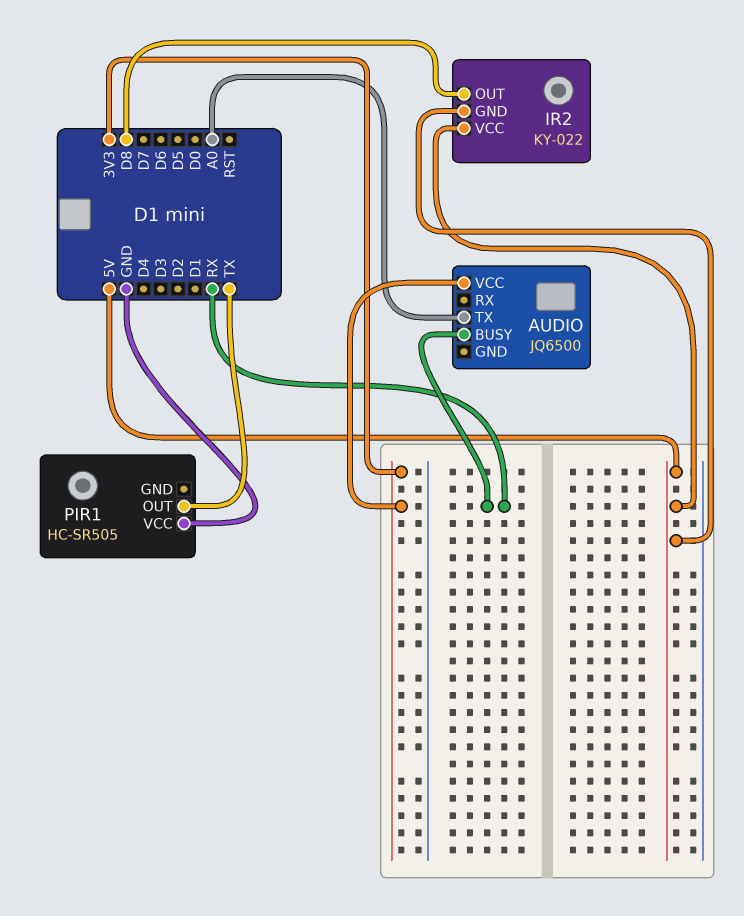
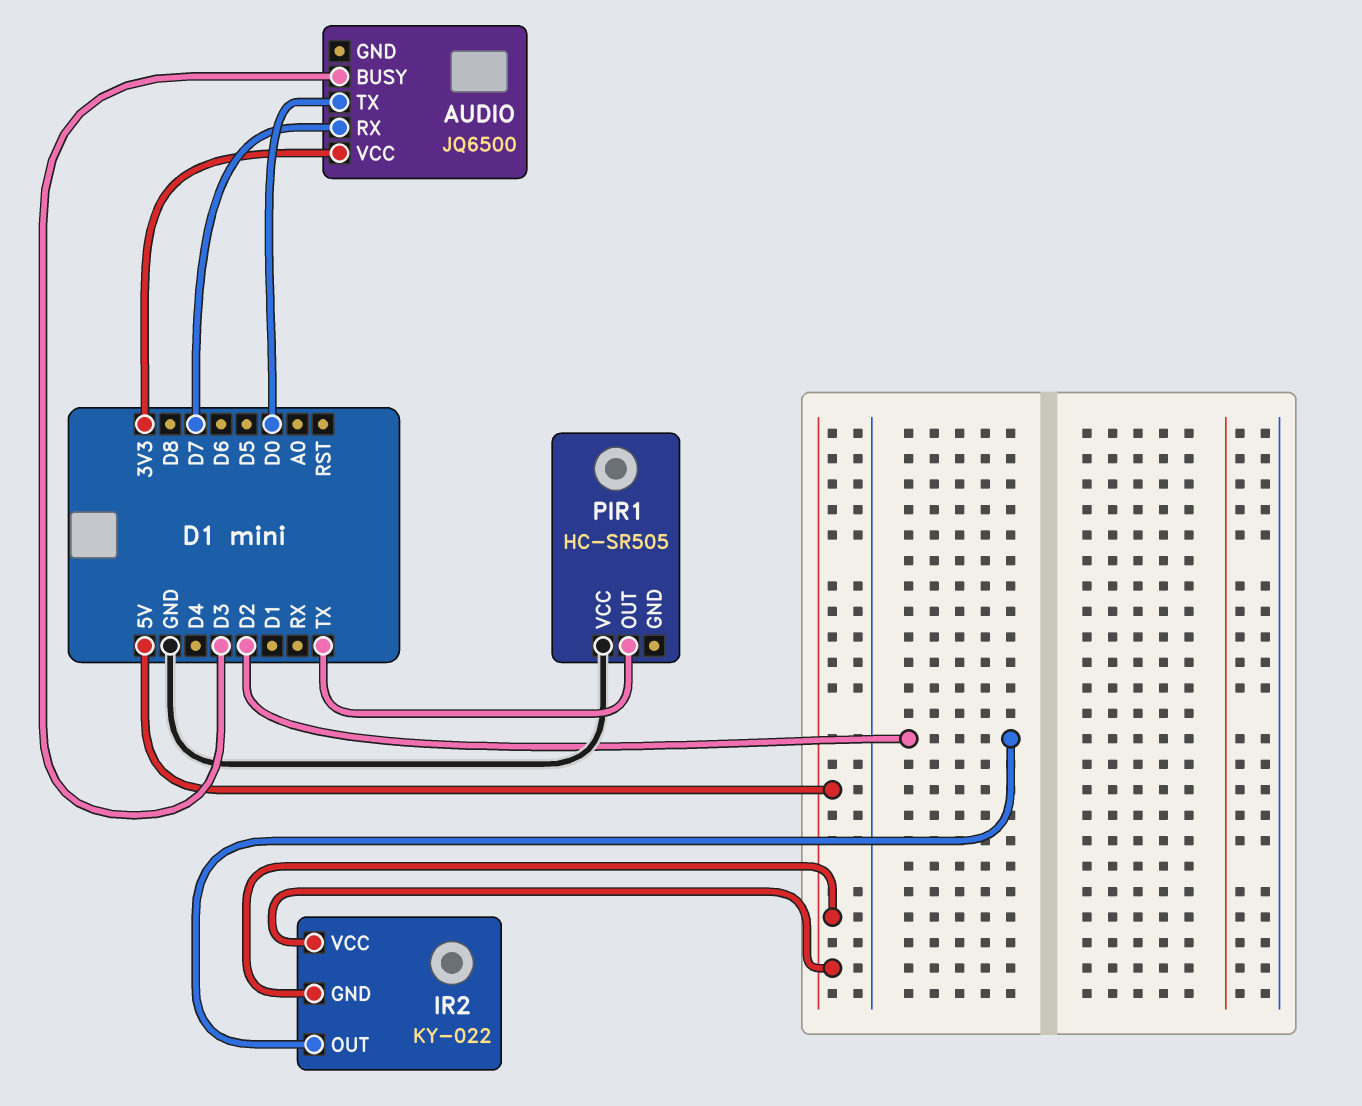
AUDIO pin BUSY: RX -> D3
AUDIO pin RX: none -> D7
AUDIO pin TX: A0 -> D0
IR2 pin OUT: D8 -> D2

